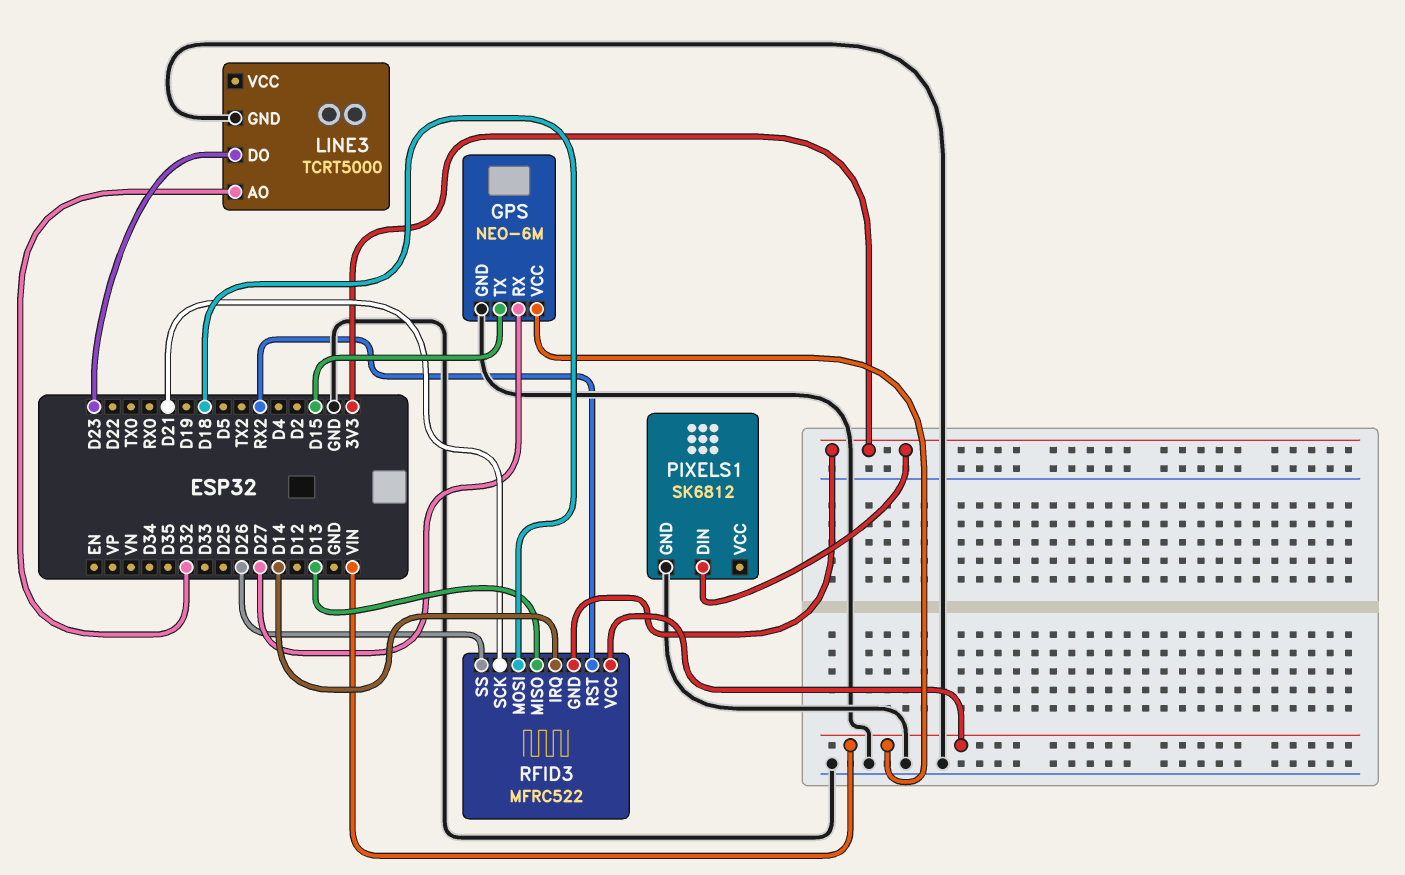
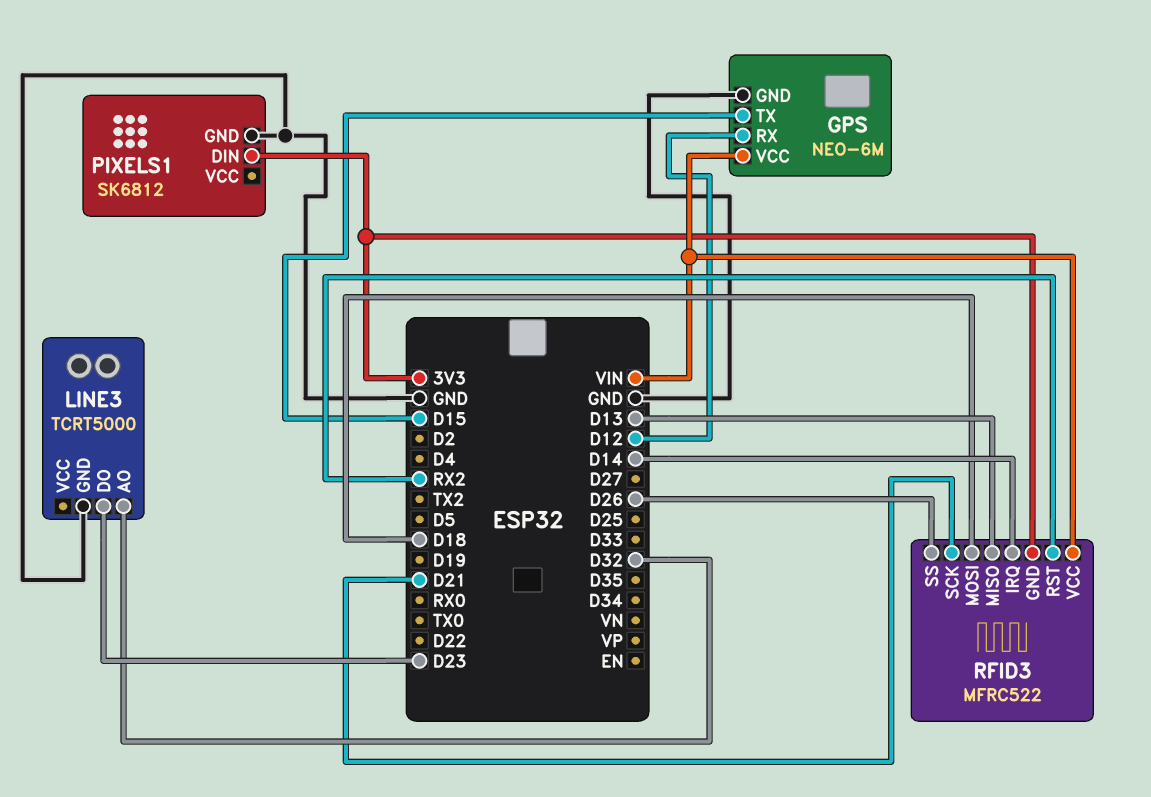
GPS pin RX: D27 -> D12

